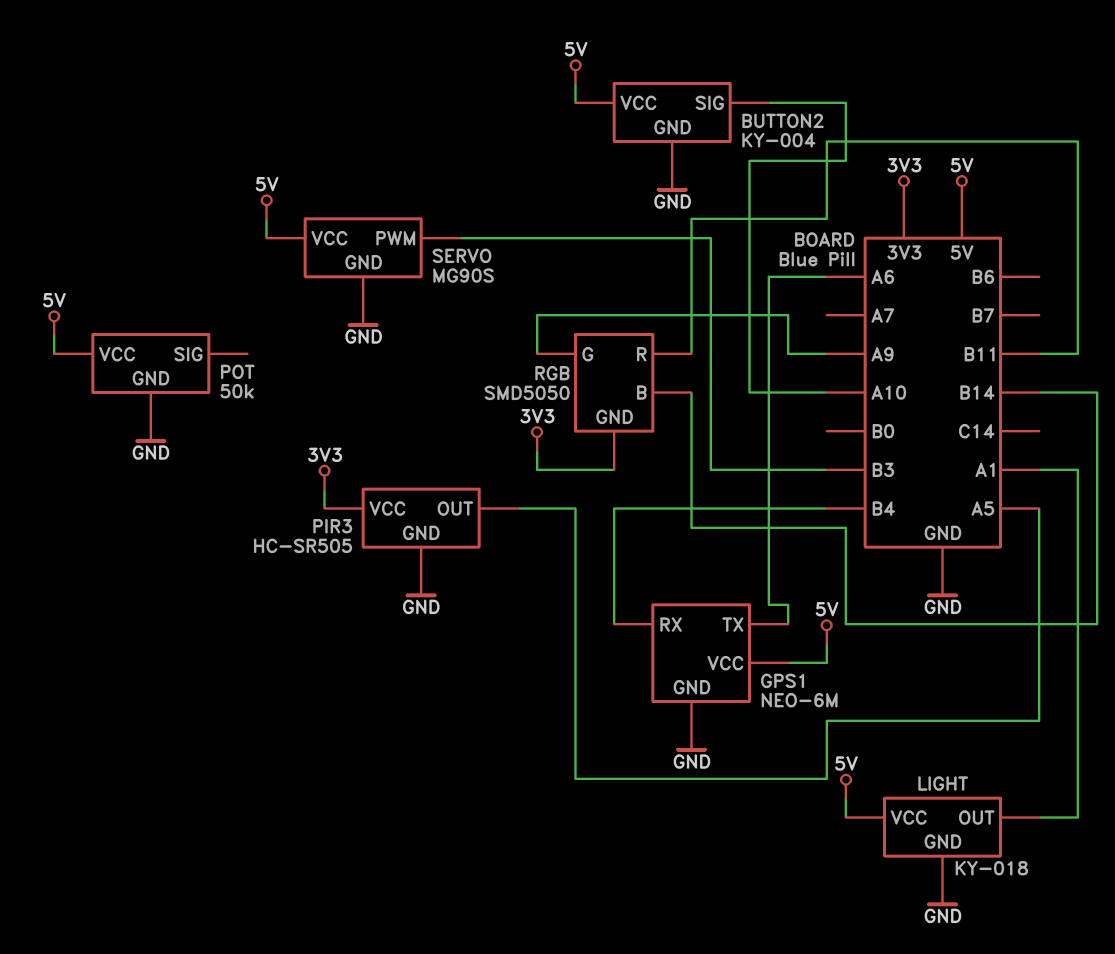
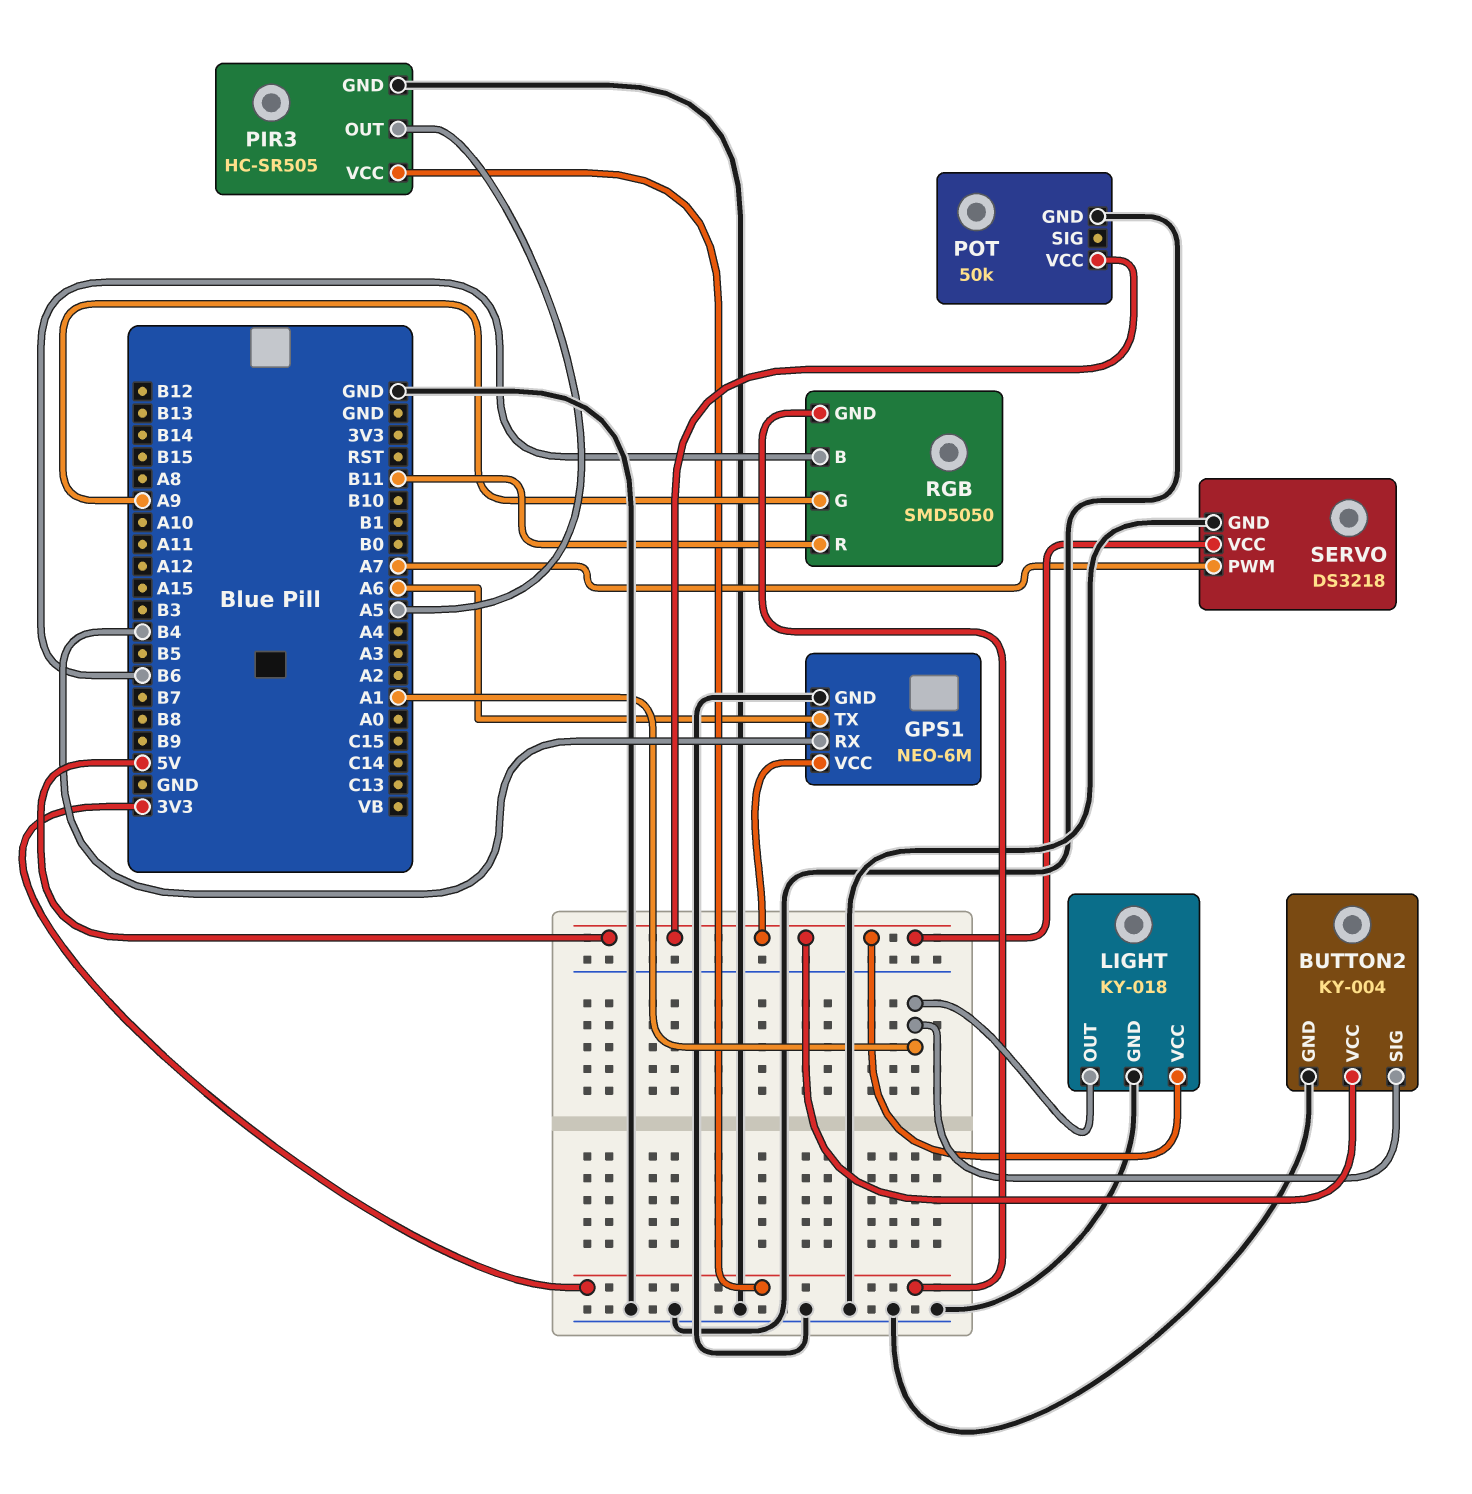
BUTTON2 pin SIG: A10 -> A1
RGB pin B: B14 -> B6
SERVO: MG90S -> DS3218
SERVO pin PWM: B3 -> A7

